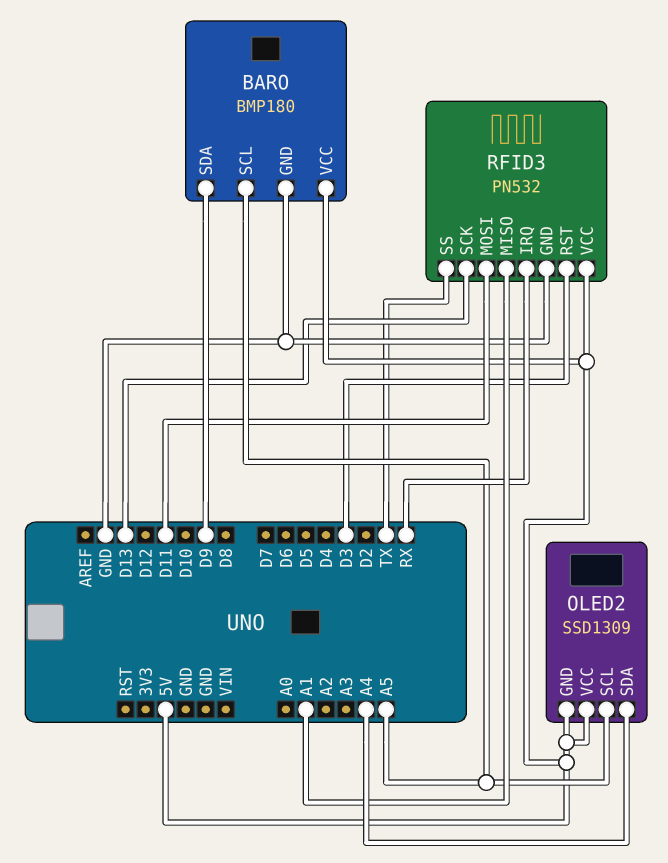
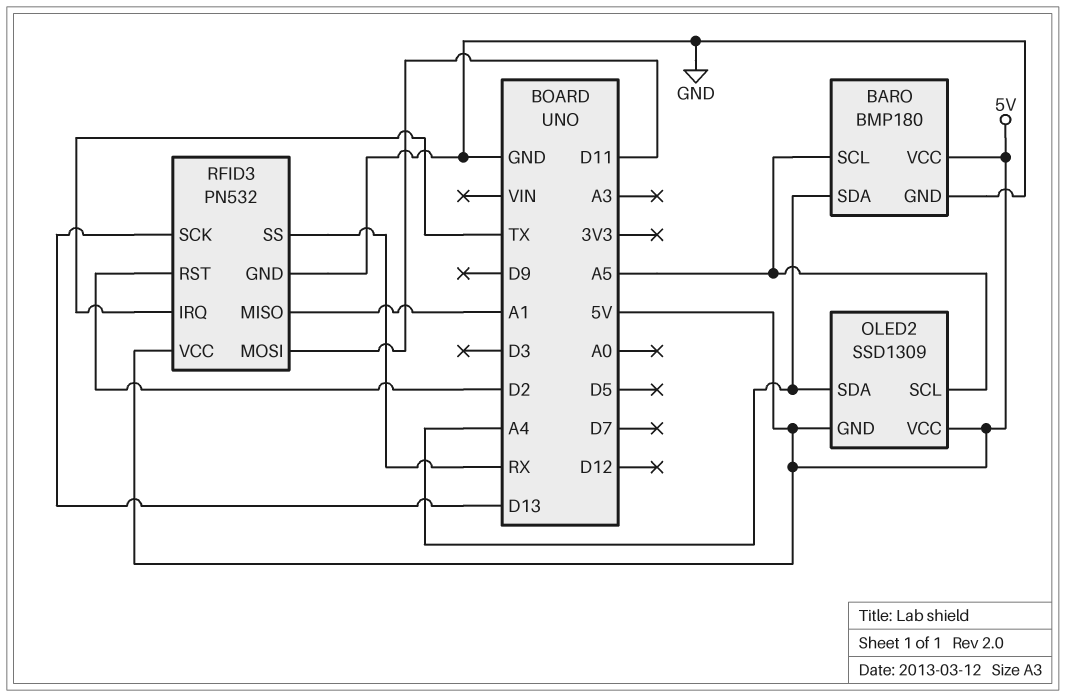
BARO pin SDA: D9 -> A4
RFID3 pin IRQ: RX -> TX
RFID3 pin RST: D3 -> D2
RFID3 pin SS: TX -> RX

